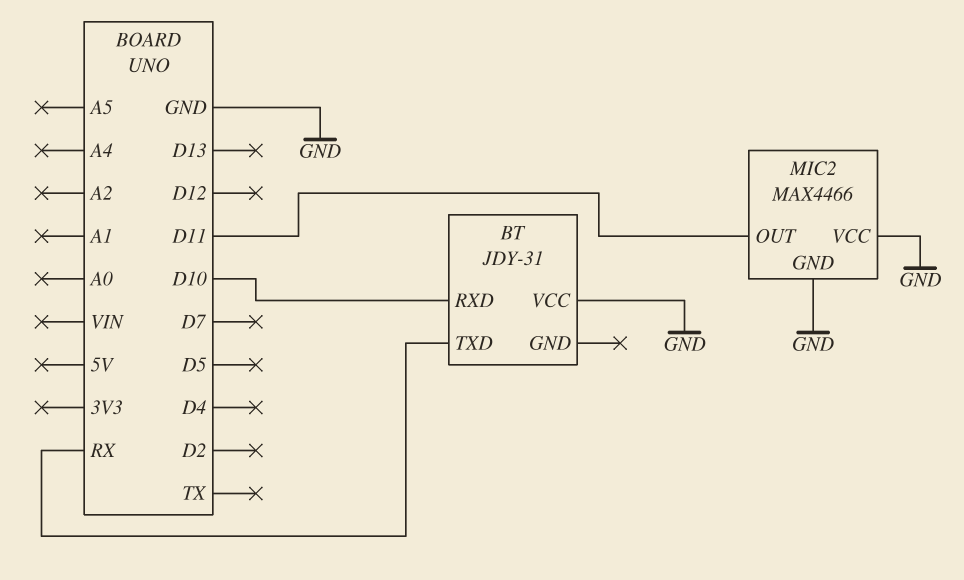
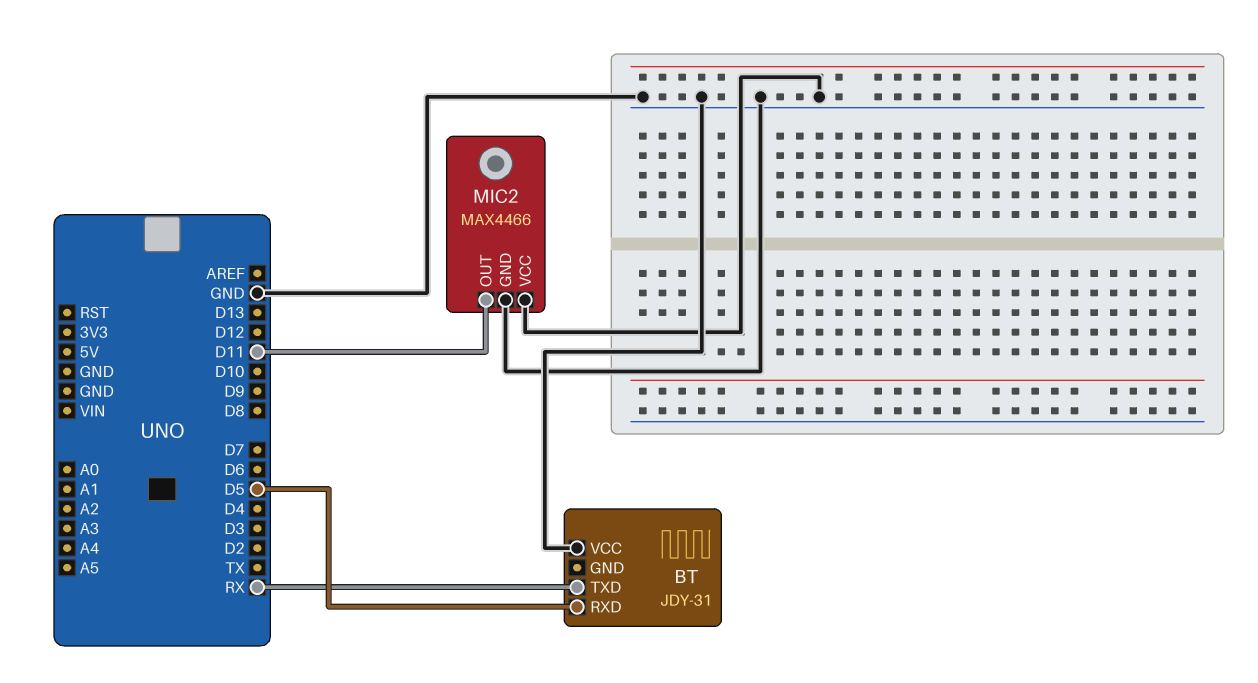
BT pin RXD: D10 -> D5

